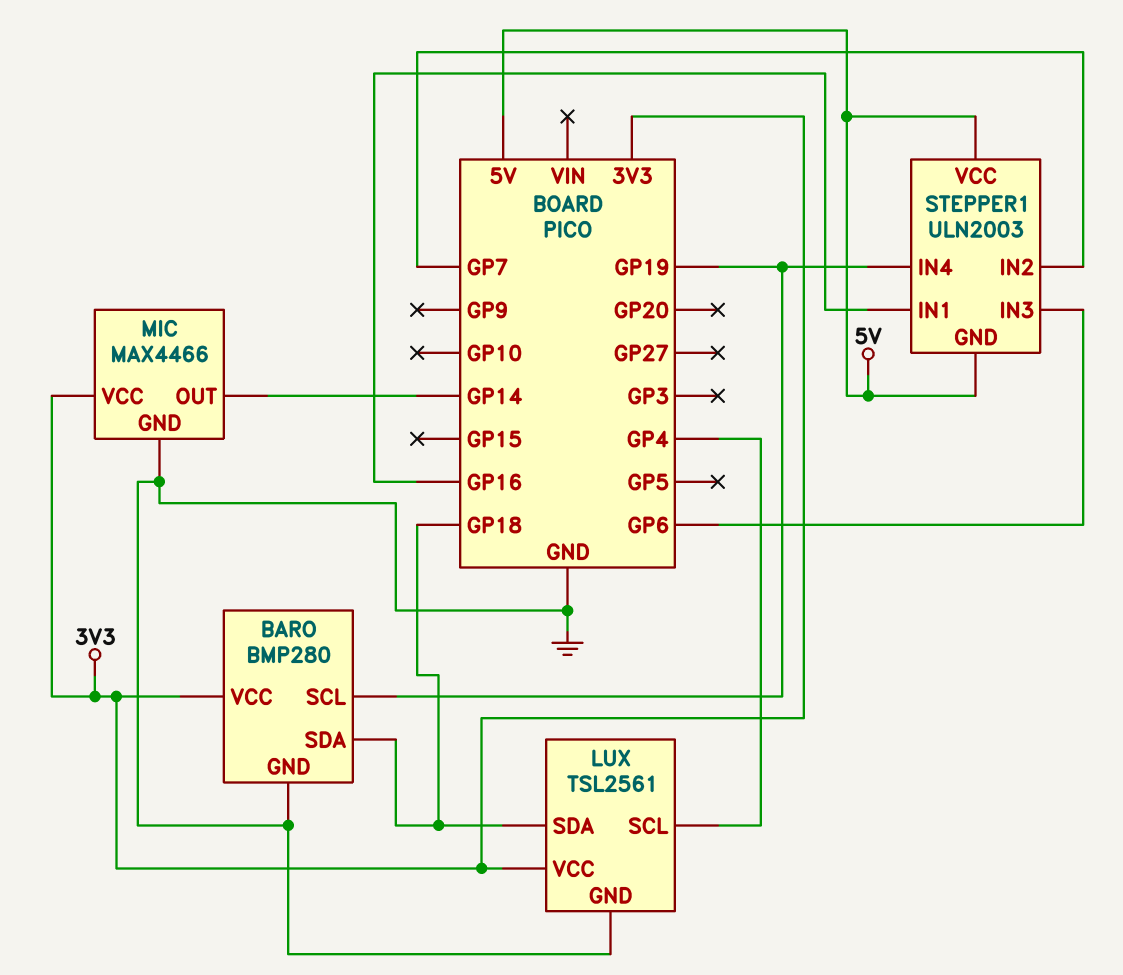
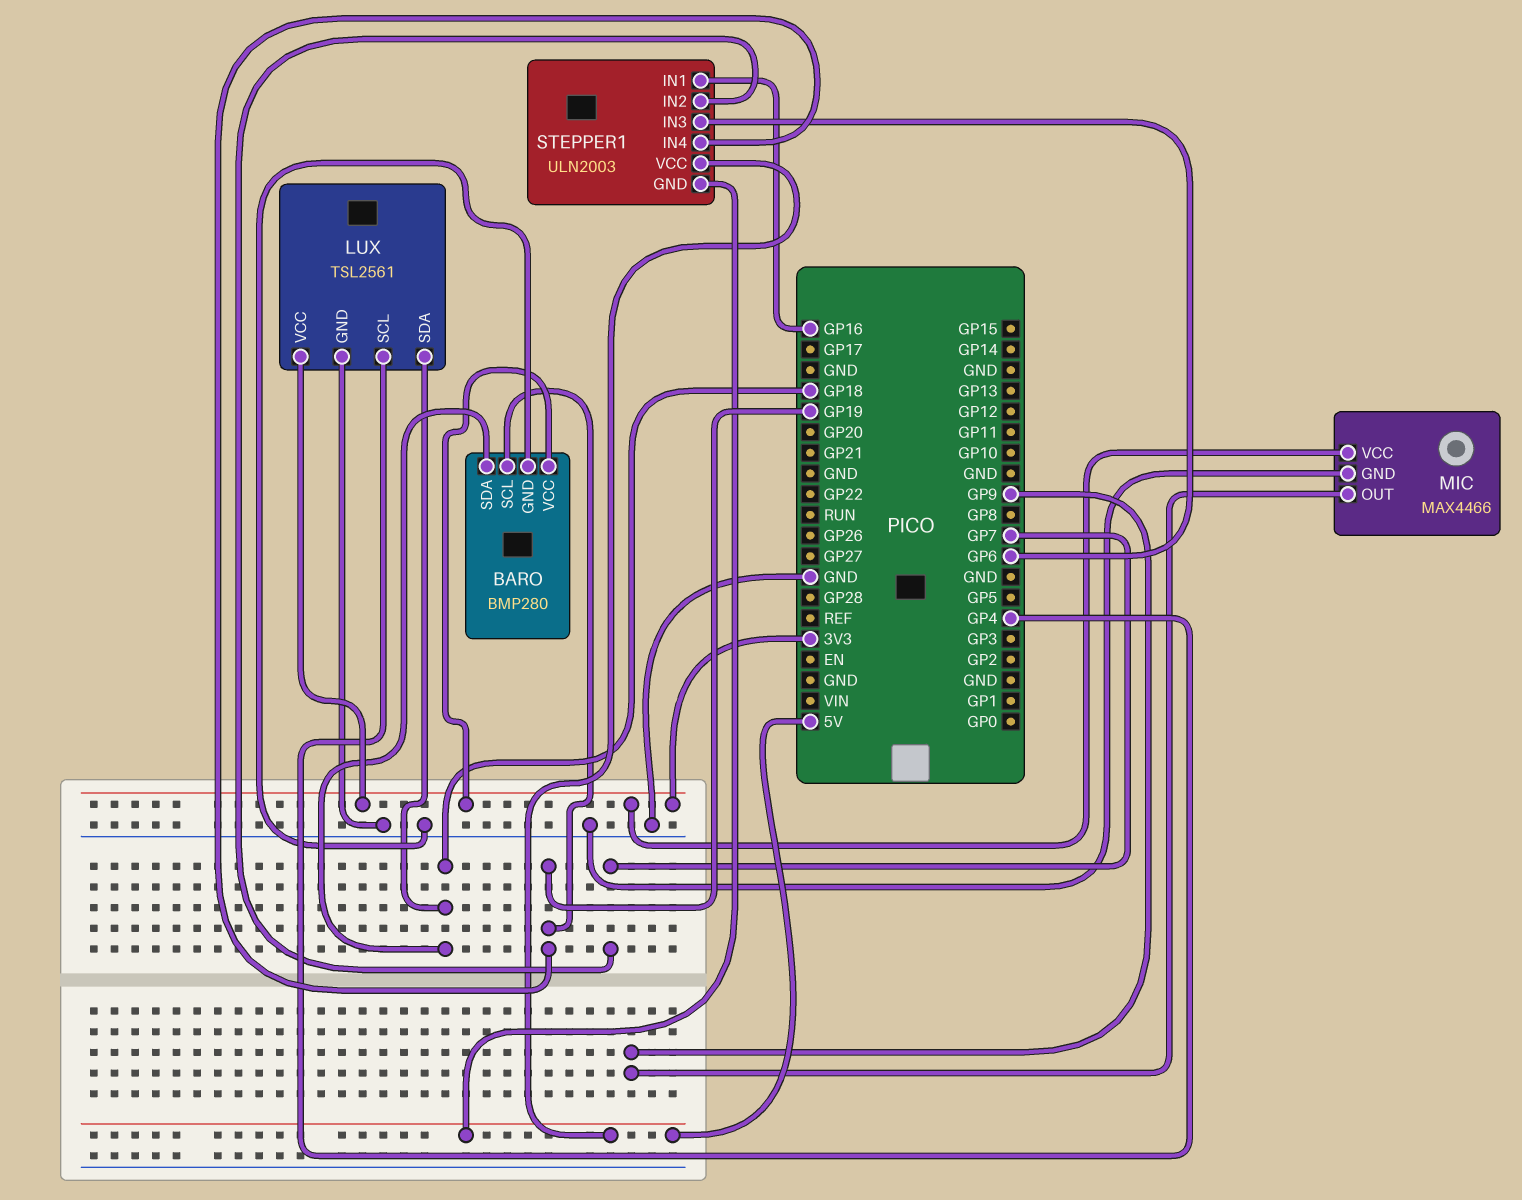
MIC pin OUT: GP14 -> GP9

